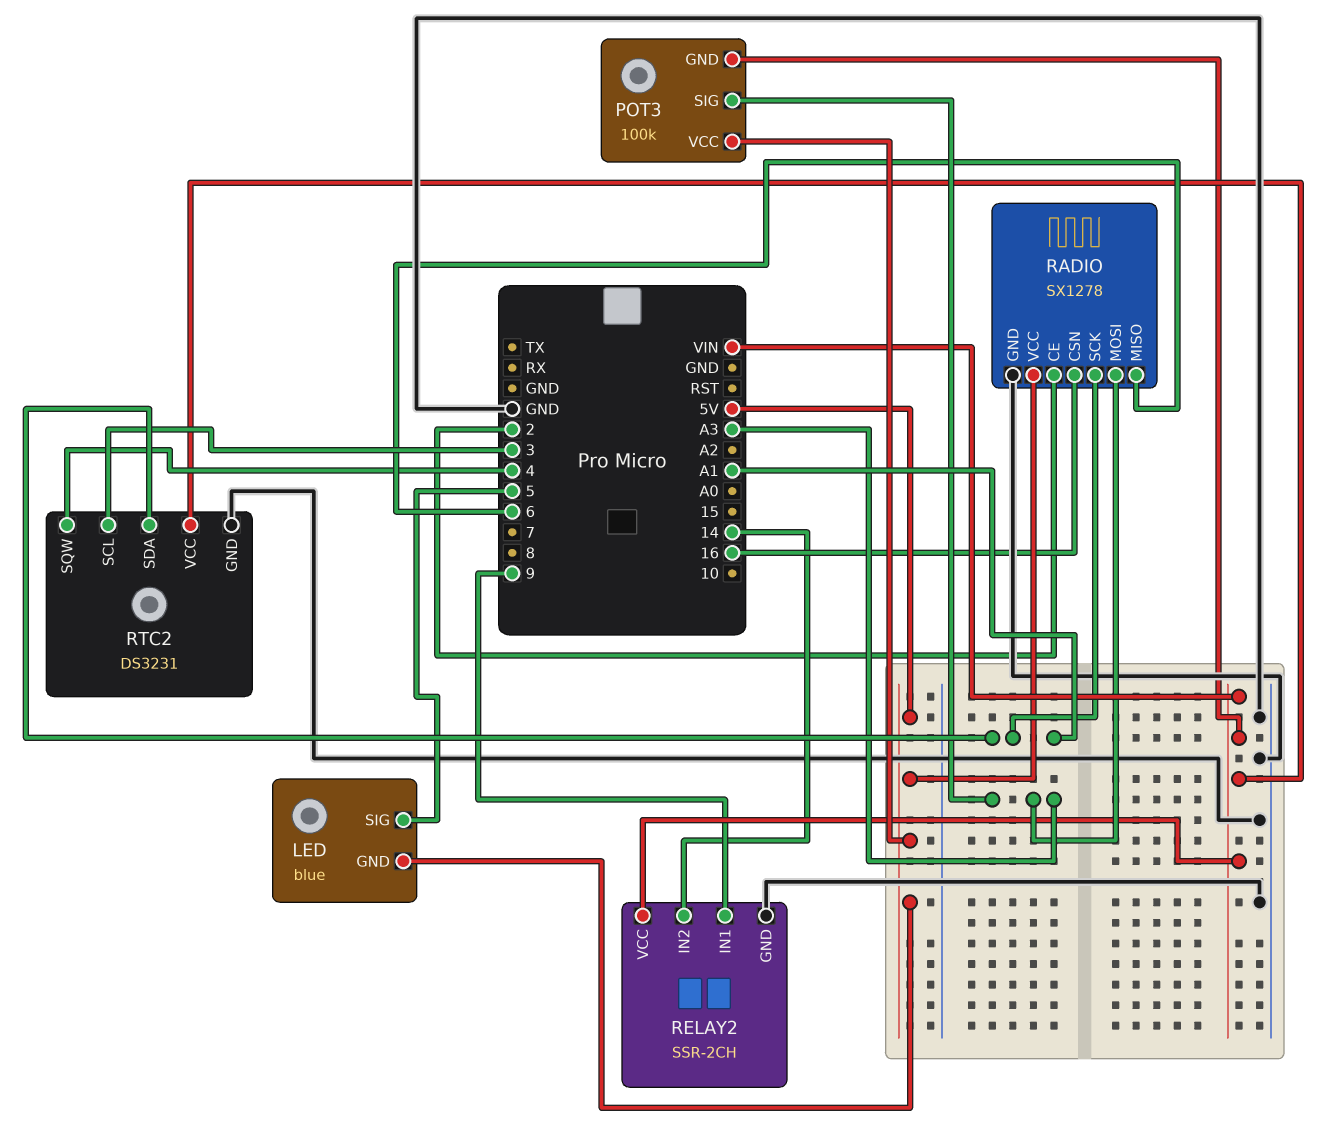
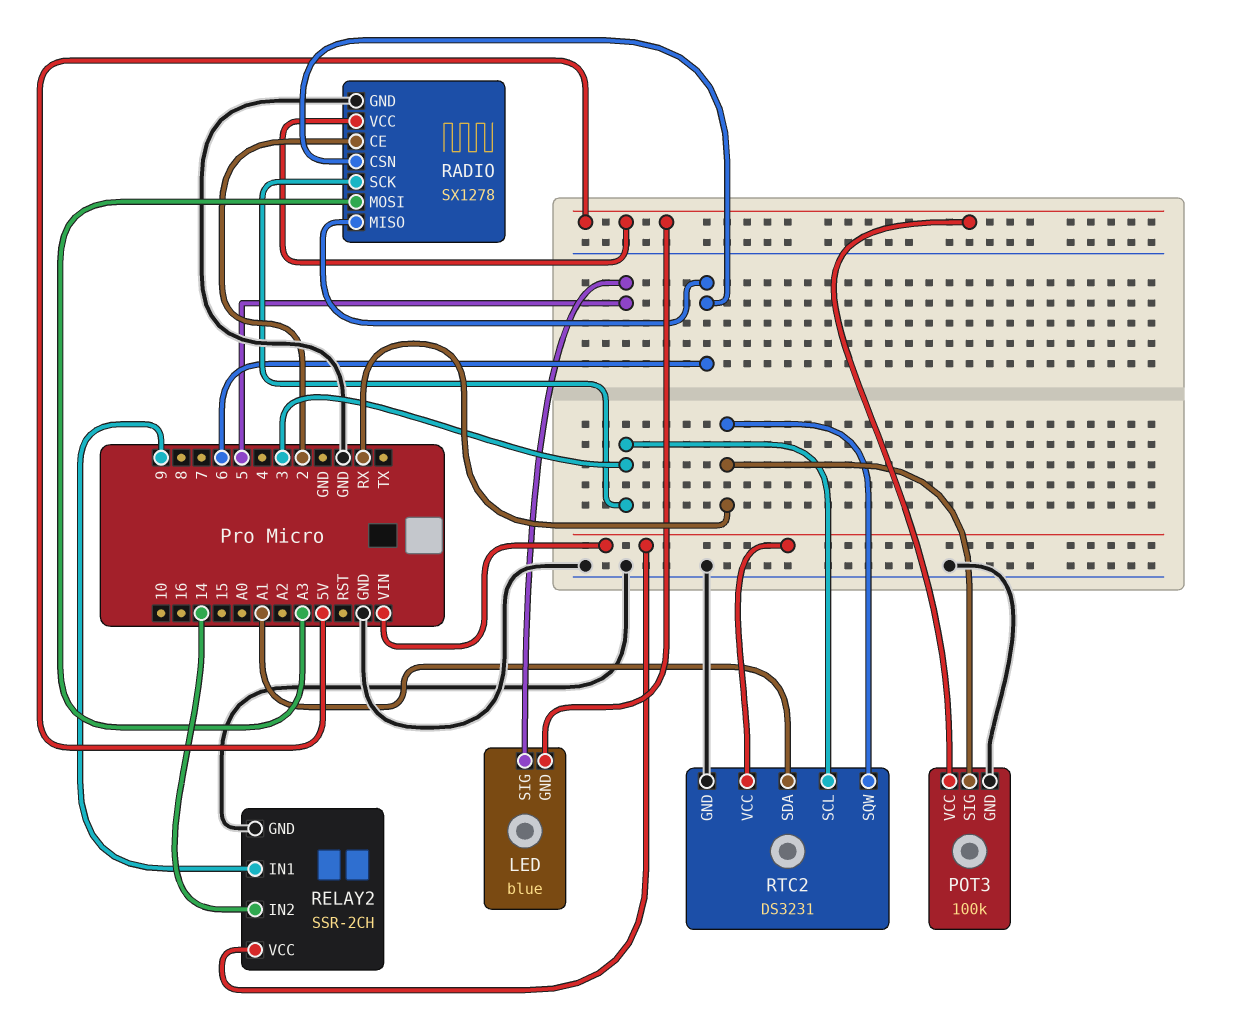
POT3 pin GND: VIN -> GND
POT3 pin SIG: A3 -> RX
RADIO pin CSN: 16 -> 6
RADIO pin SCK: A1 -> 3
RTC2 pin SQW: 4 -> RX

